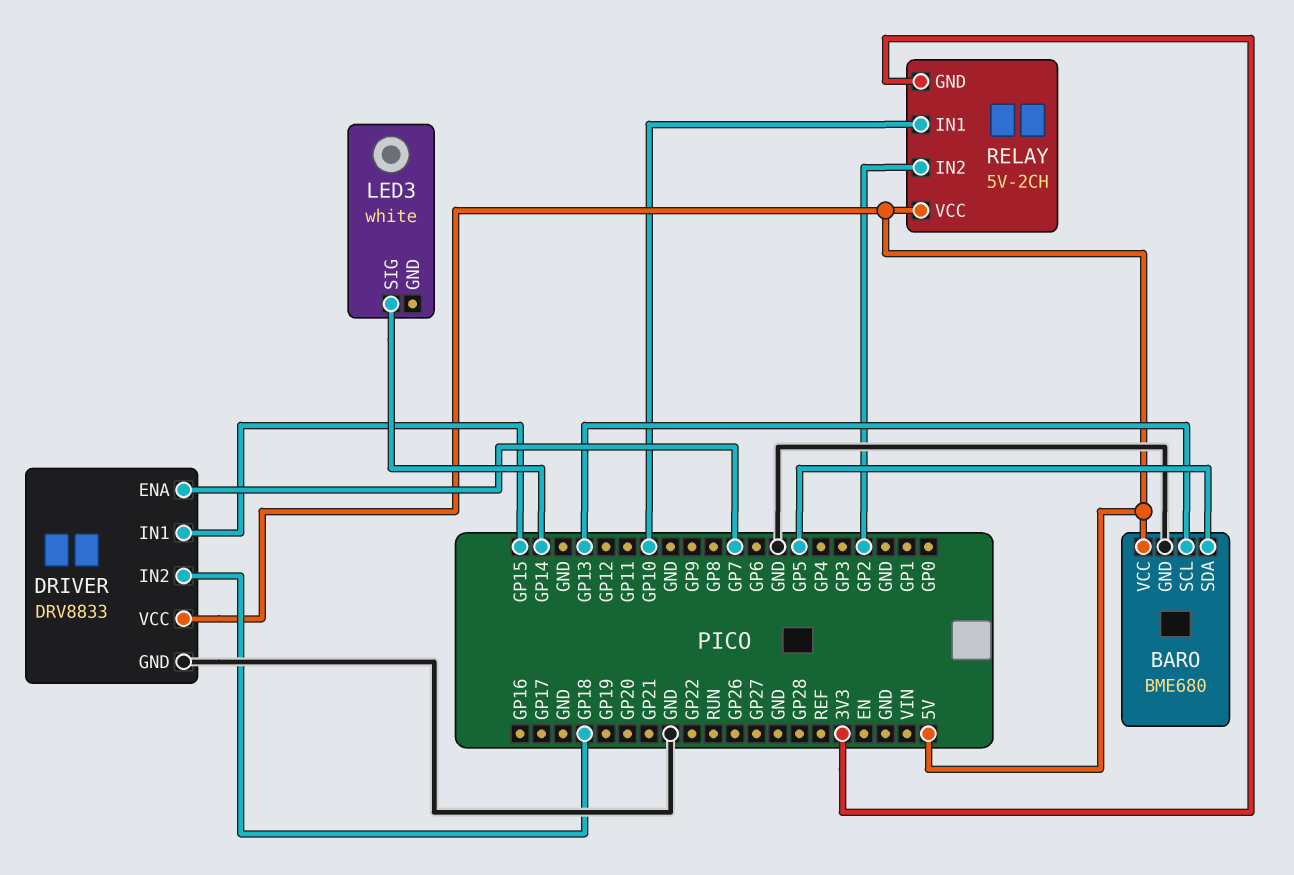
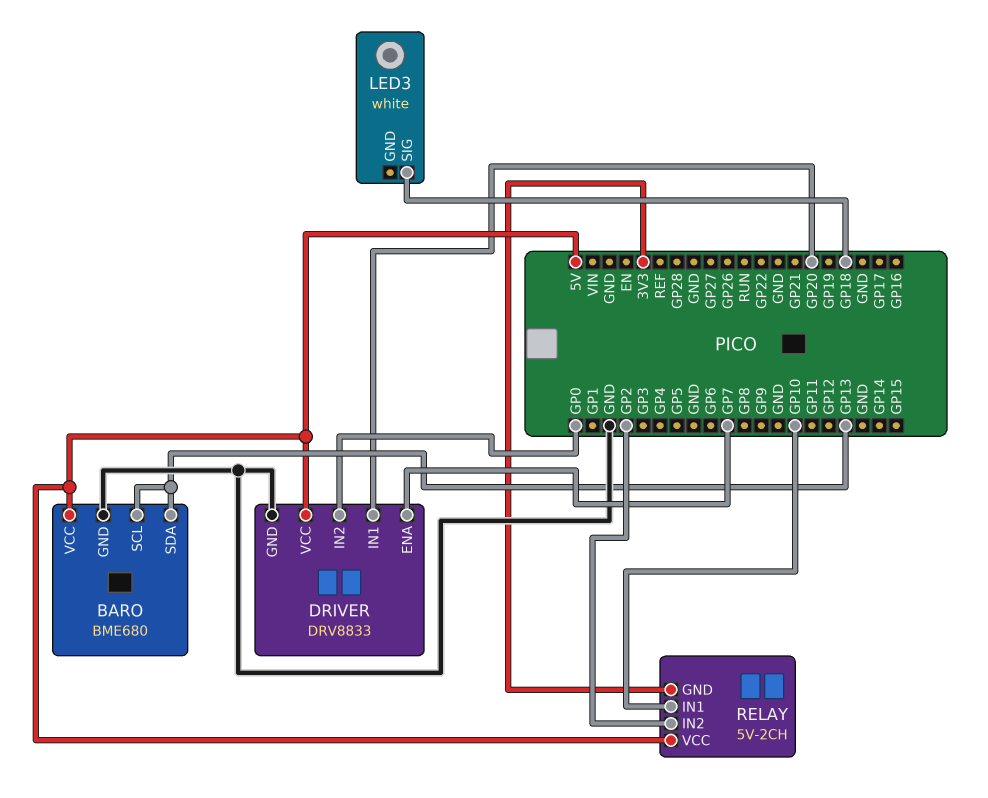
BARO pin SDA: GP5 -> GP13
DRIVER pin IN1: GP15 -> GP20
DRIVER pin IN2: GP18 -> GP0
LED3 pin SIG: GP14 -> GP18

